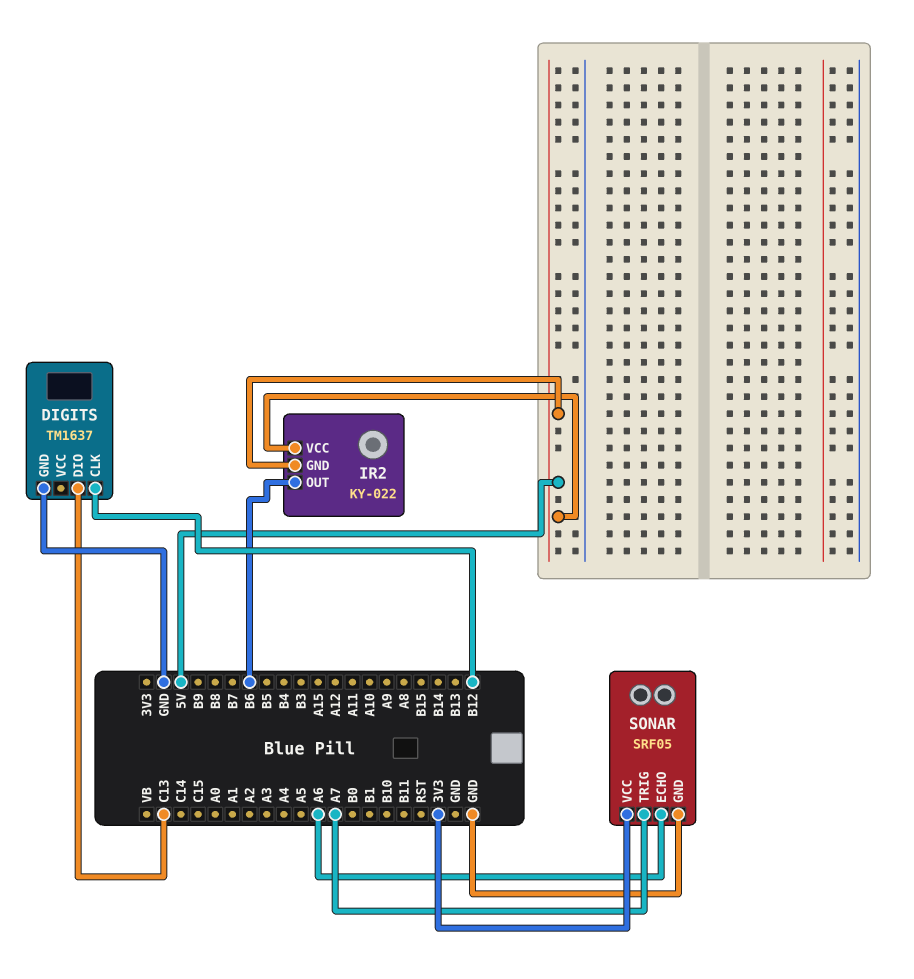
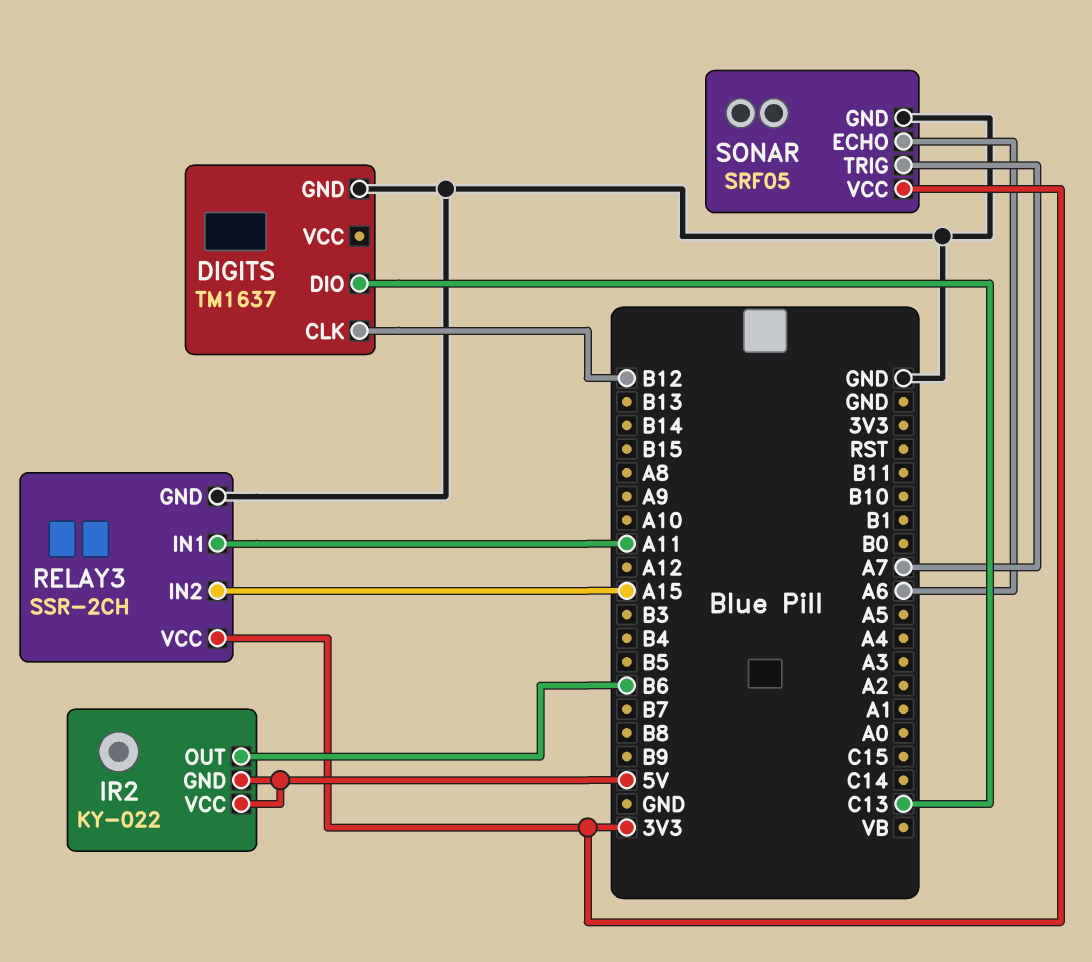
RELAY3: none -> SSR-2CH
RELAY3 pin GND: none -> GND
RELAY3 pin IN1: none -> A11
RELAY3 pin IN2: none -> A15
RELAY3 pin VCC: none -> 3V3

